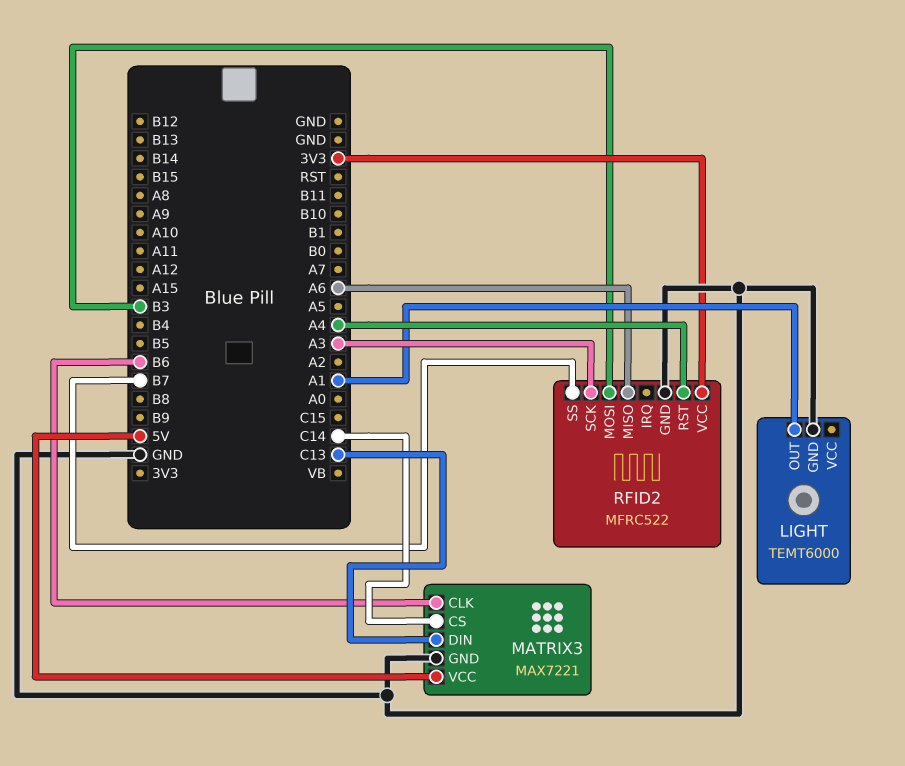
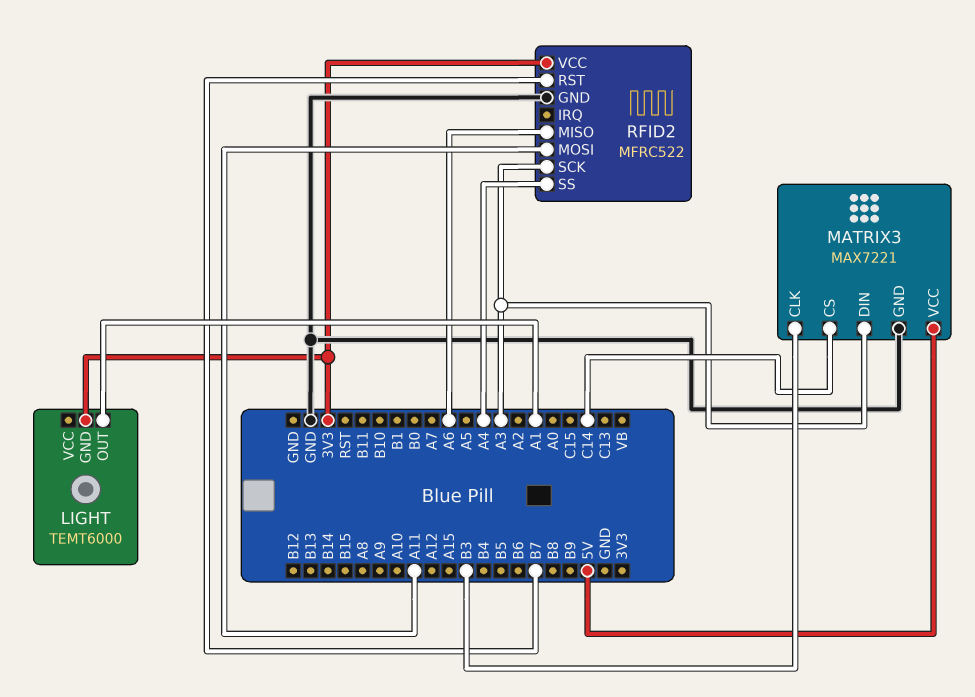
LIGHT pin GND: GND -> 3V3
MATRIX3 pin CLK: B6 -> B3
MATRIX3 pin DIN: C13 -> A3
RFID2 pin MOSI: B3 -> A11
RFID2 pin RST: A4 -> B7
RFID2 pin SS: B7 -> A4

